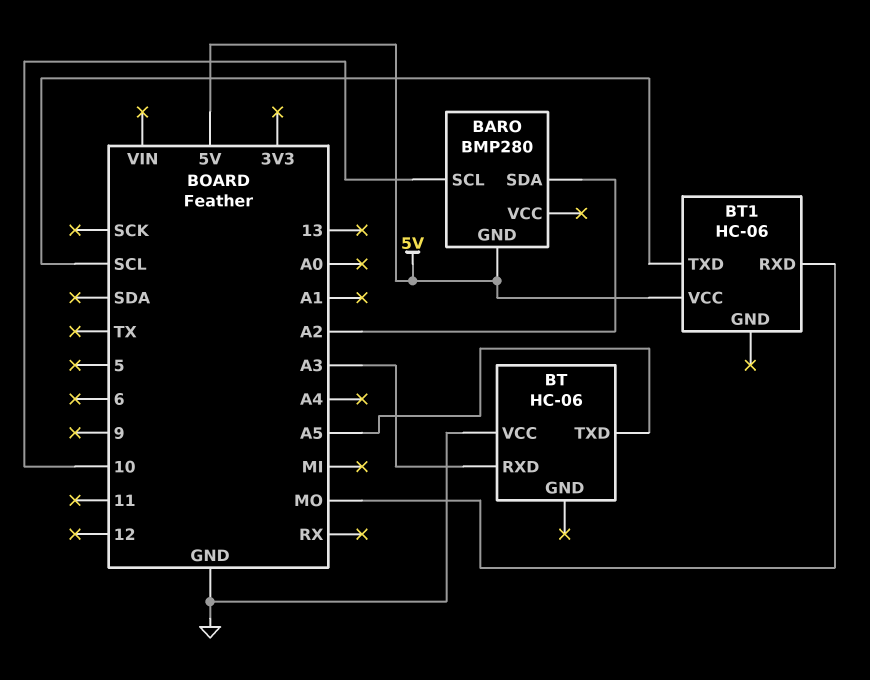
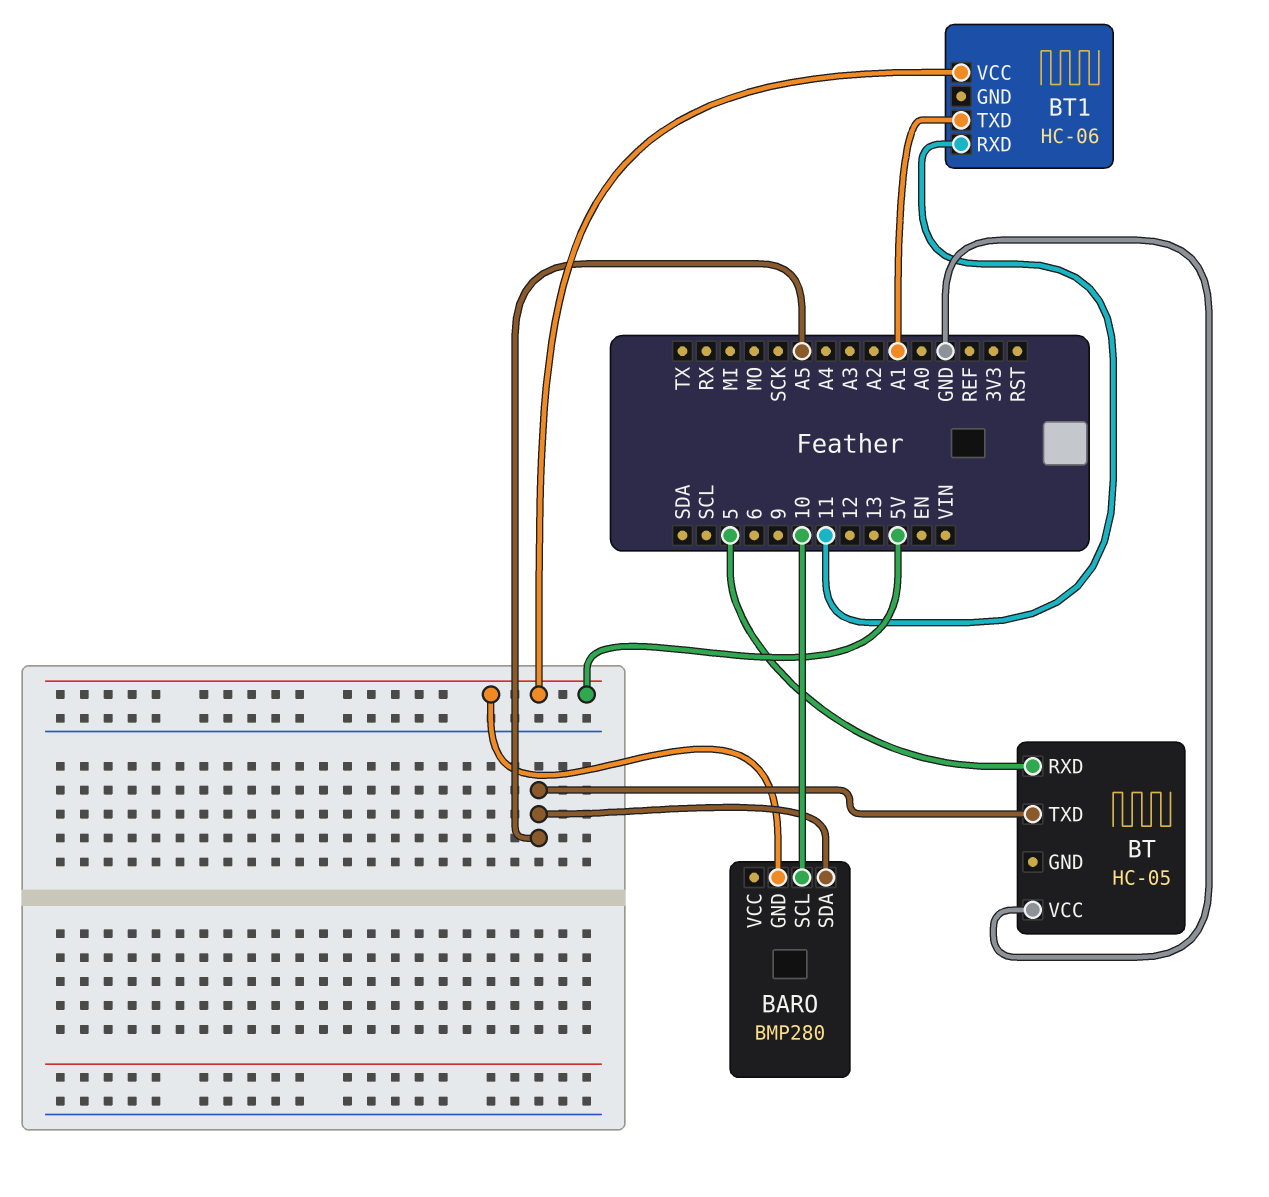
BARO pin SDA: A2 -> A5
BT: HC-06 -> HC-05
BT pin RXD: A3 -> 5
BT1 pin RXD: MO -> 11
BT1 pin TXD: SCL -> A1

